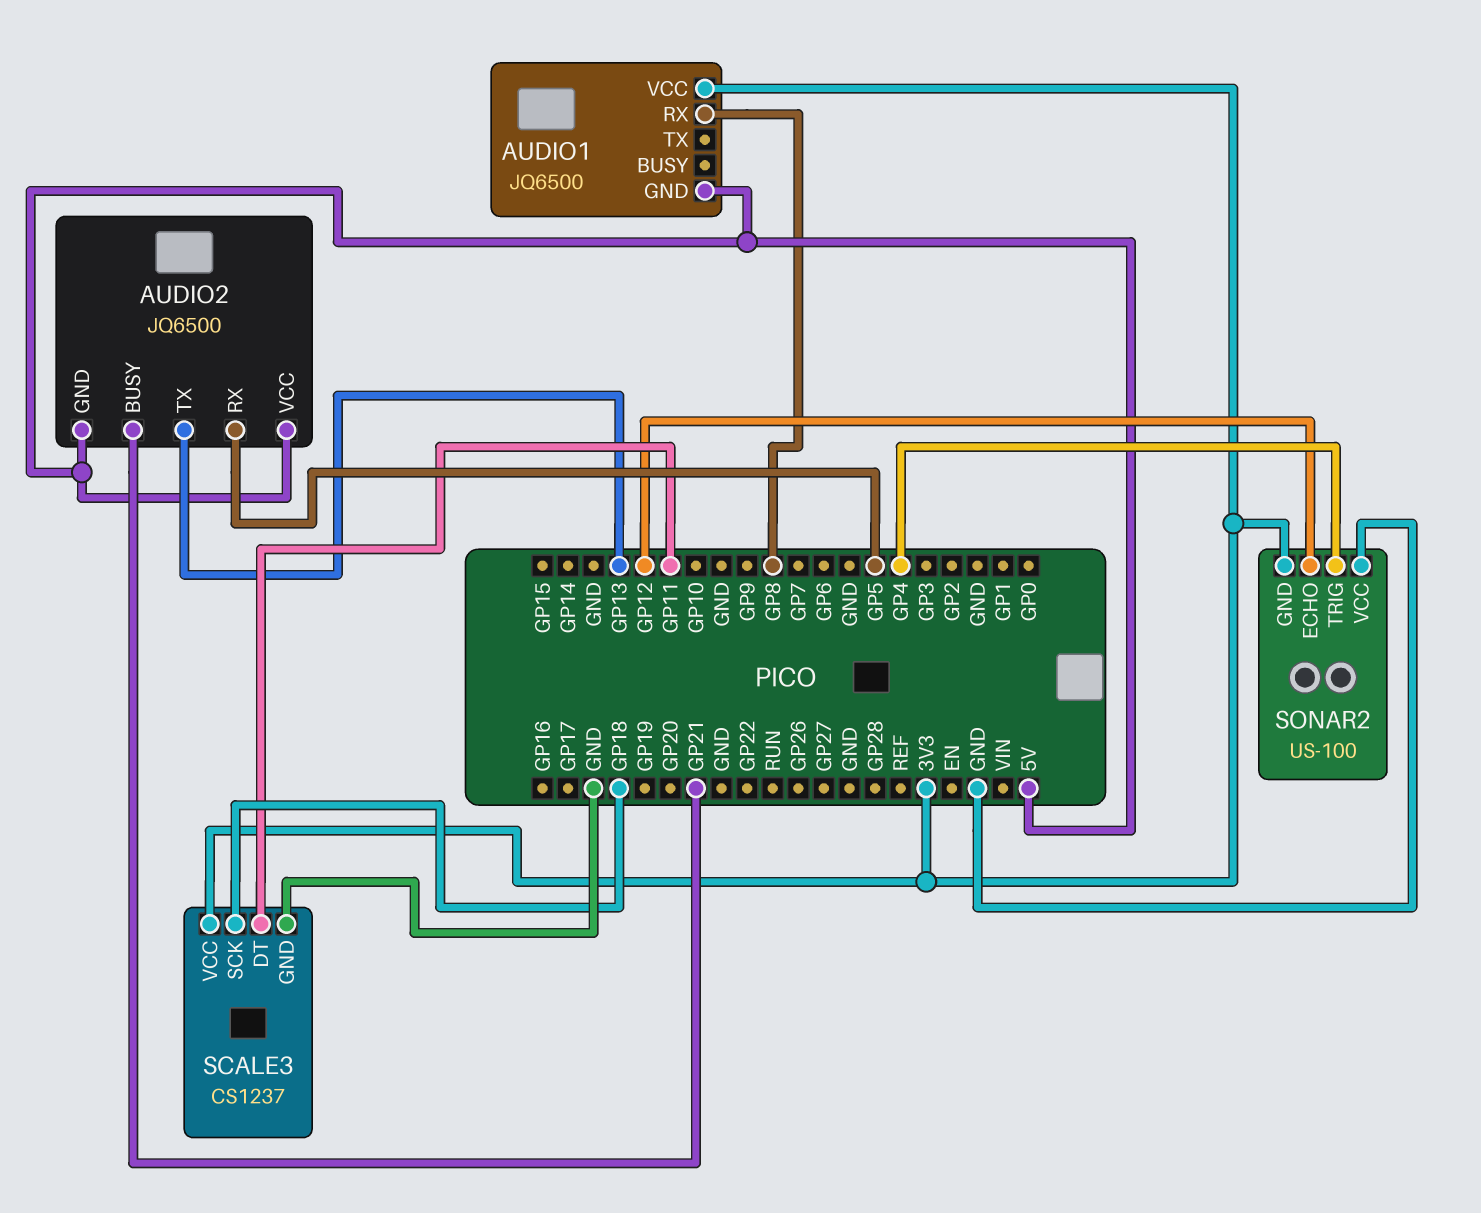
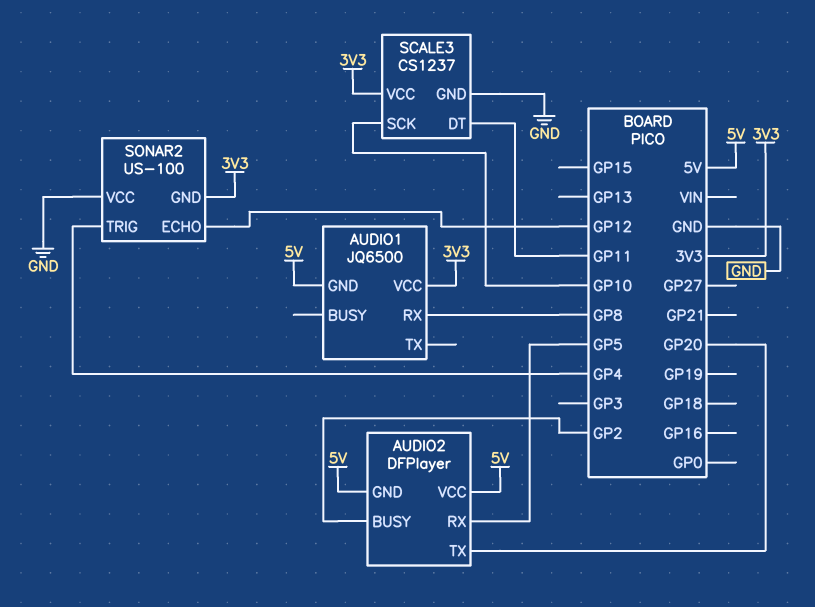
AUDIO2: JQ6500 -> DFPlayer
AUDIO2 pin BUSY: GP21 -> GP2
AUDIO2 pin TX: GP13 -> GP20
SCALE3 pin SCK: GP18 -> GP10

